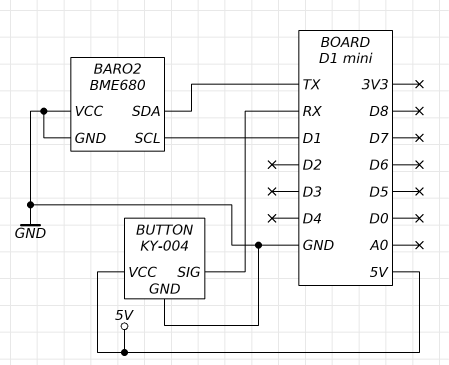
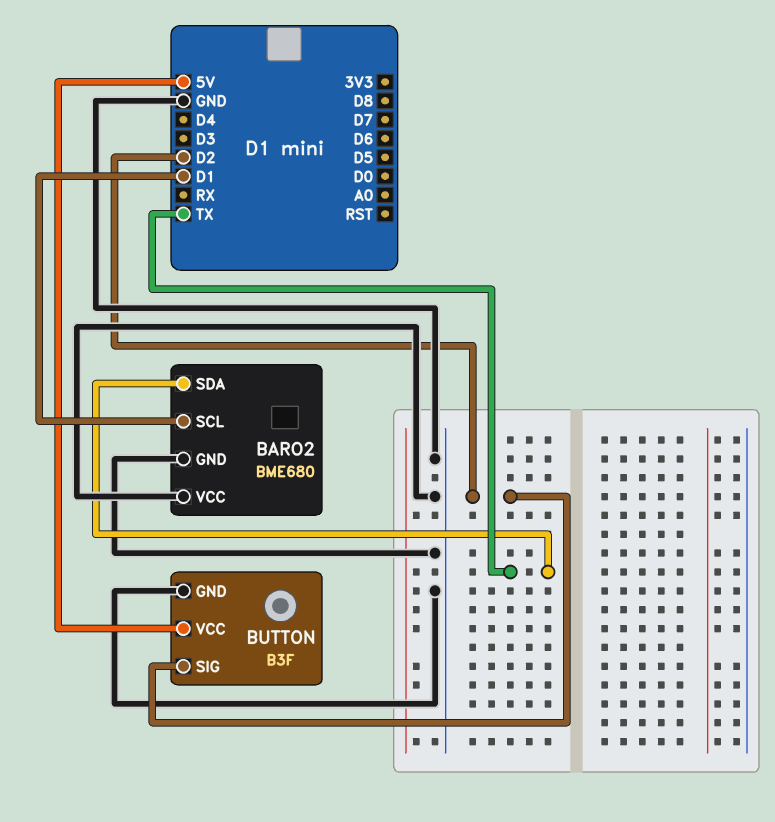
BUTTON: KY-004 -> B3F
BUTTON pin SIG: RX -> D2

